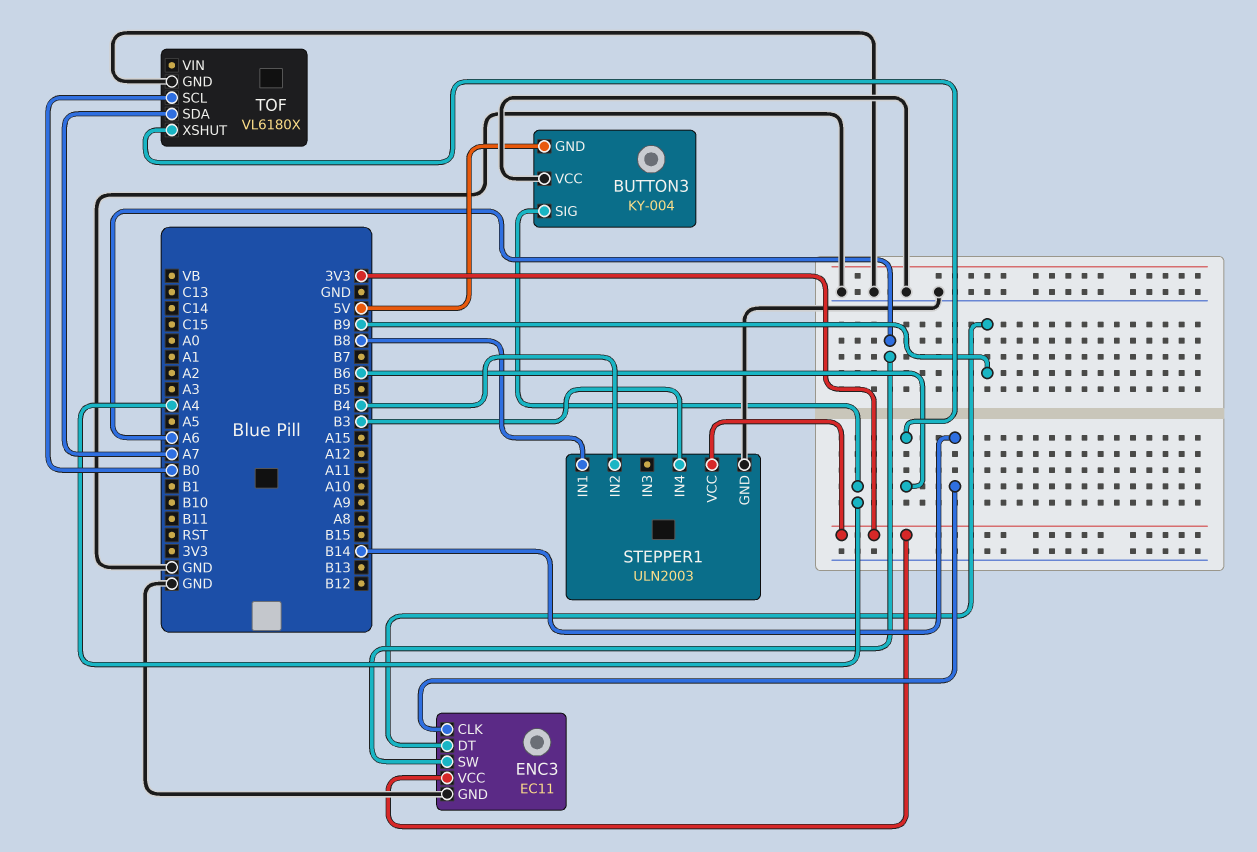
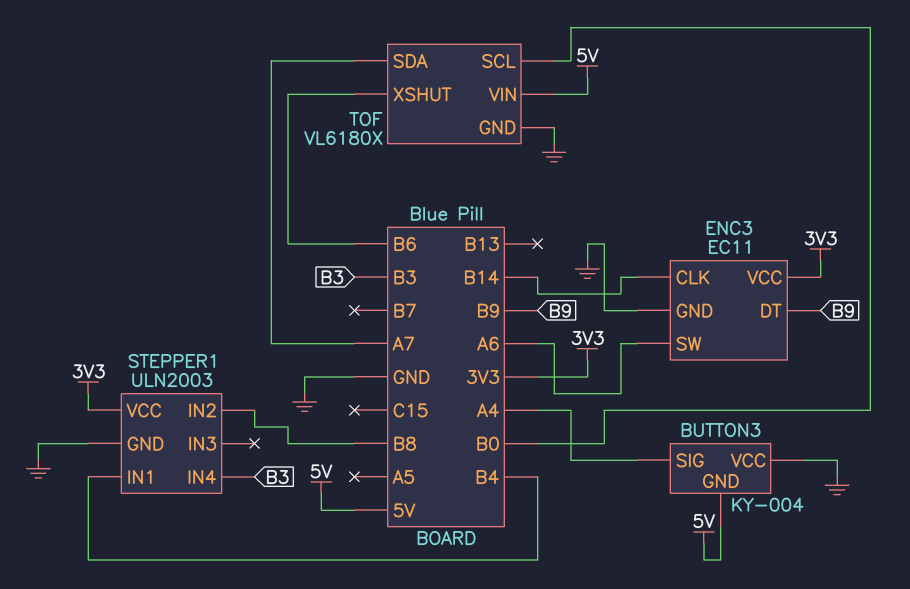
STEPPER1 pin IN1: B8 -> B4
STEPPER1 pin IN2: B4 -> B8
TOF pin VIN: none -> 5V

